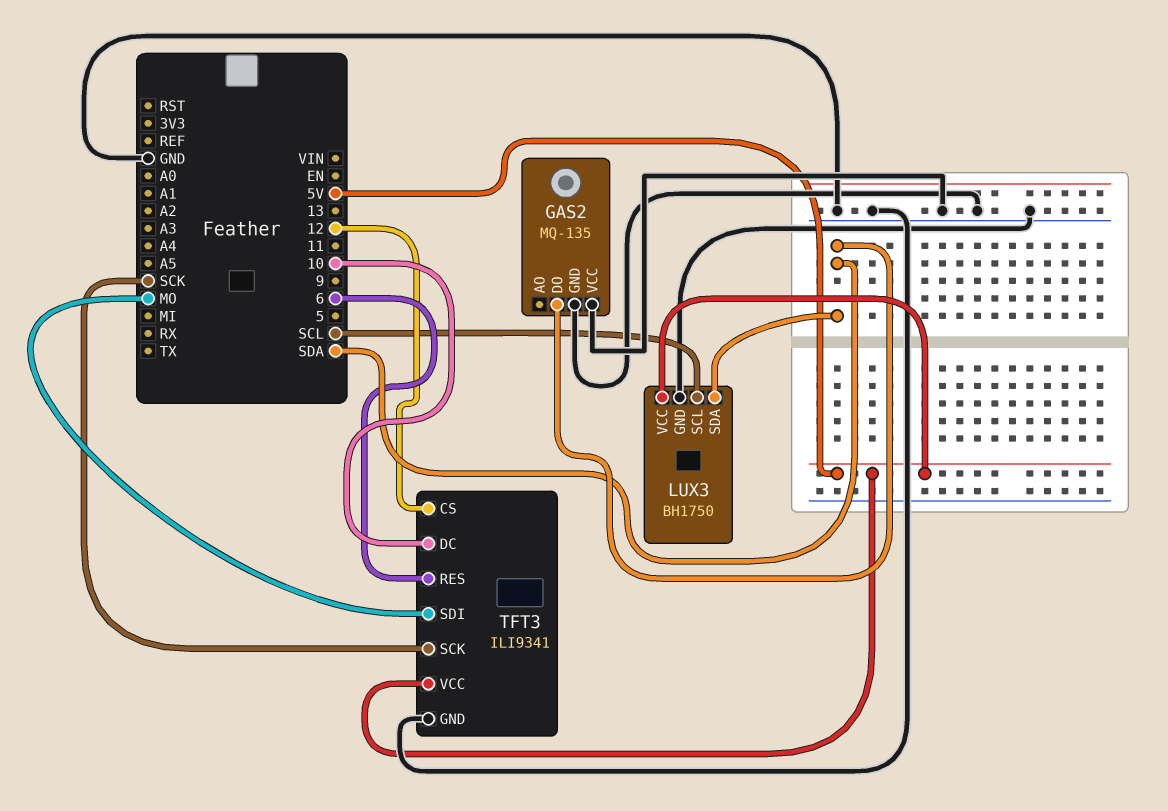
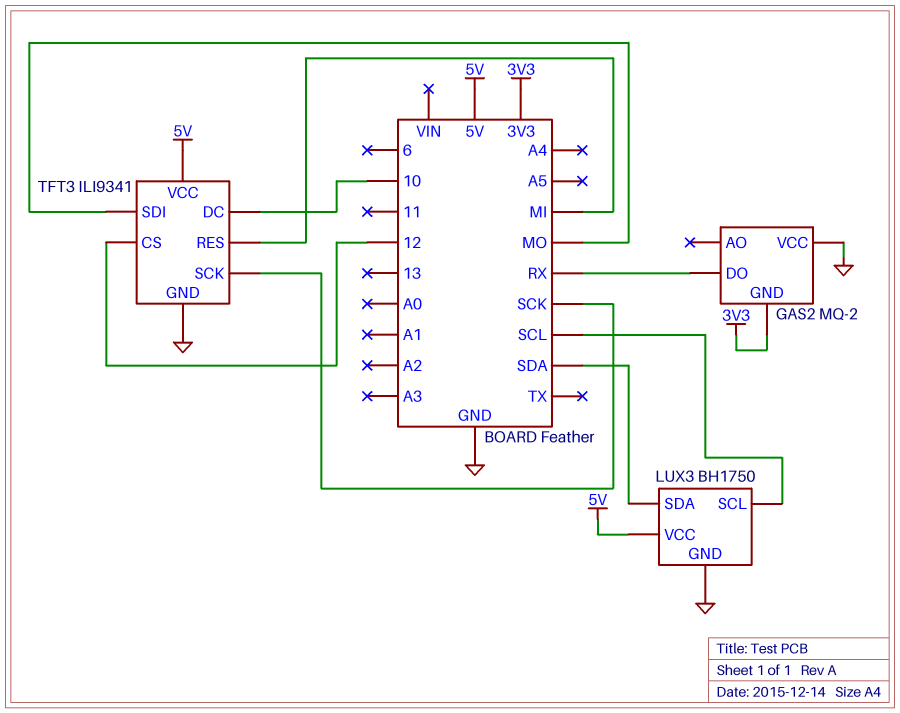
GAS2: MQ-135 -> MQ-2
GAS2 pin DO: SDA -> RX
GAS2 pin GND: GND -> 3V3
TFT3 pin RES: 6 -> MI

